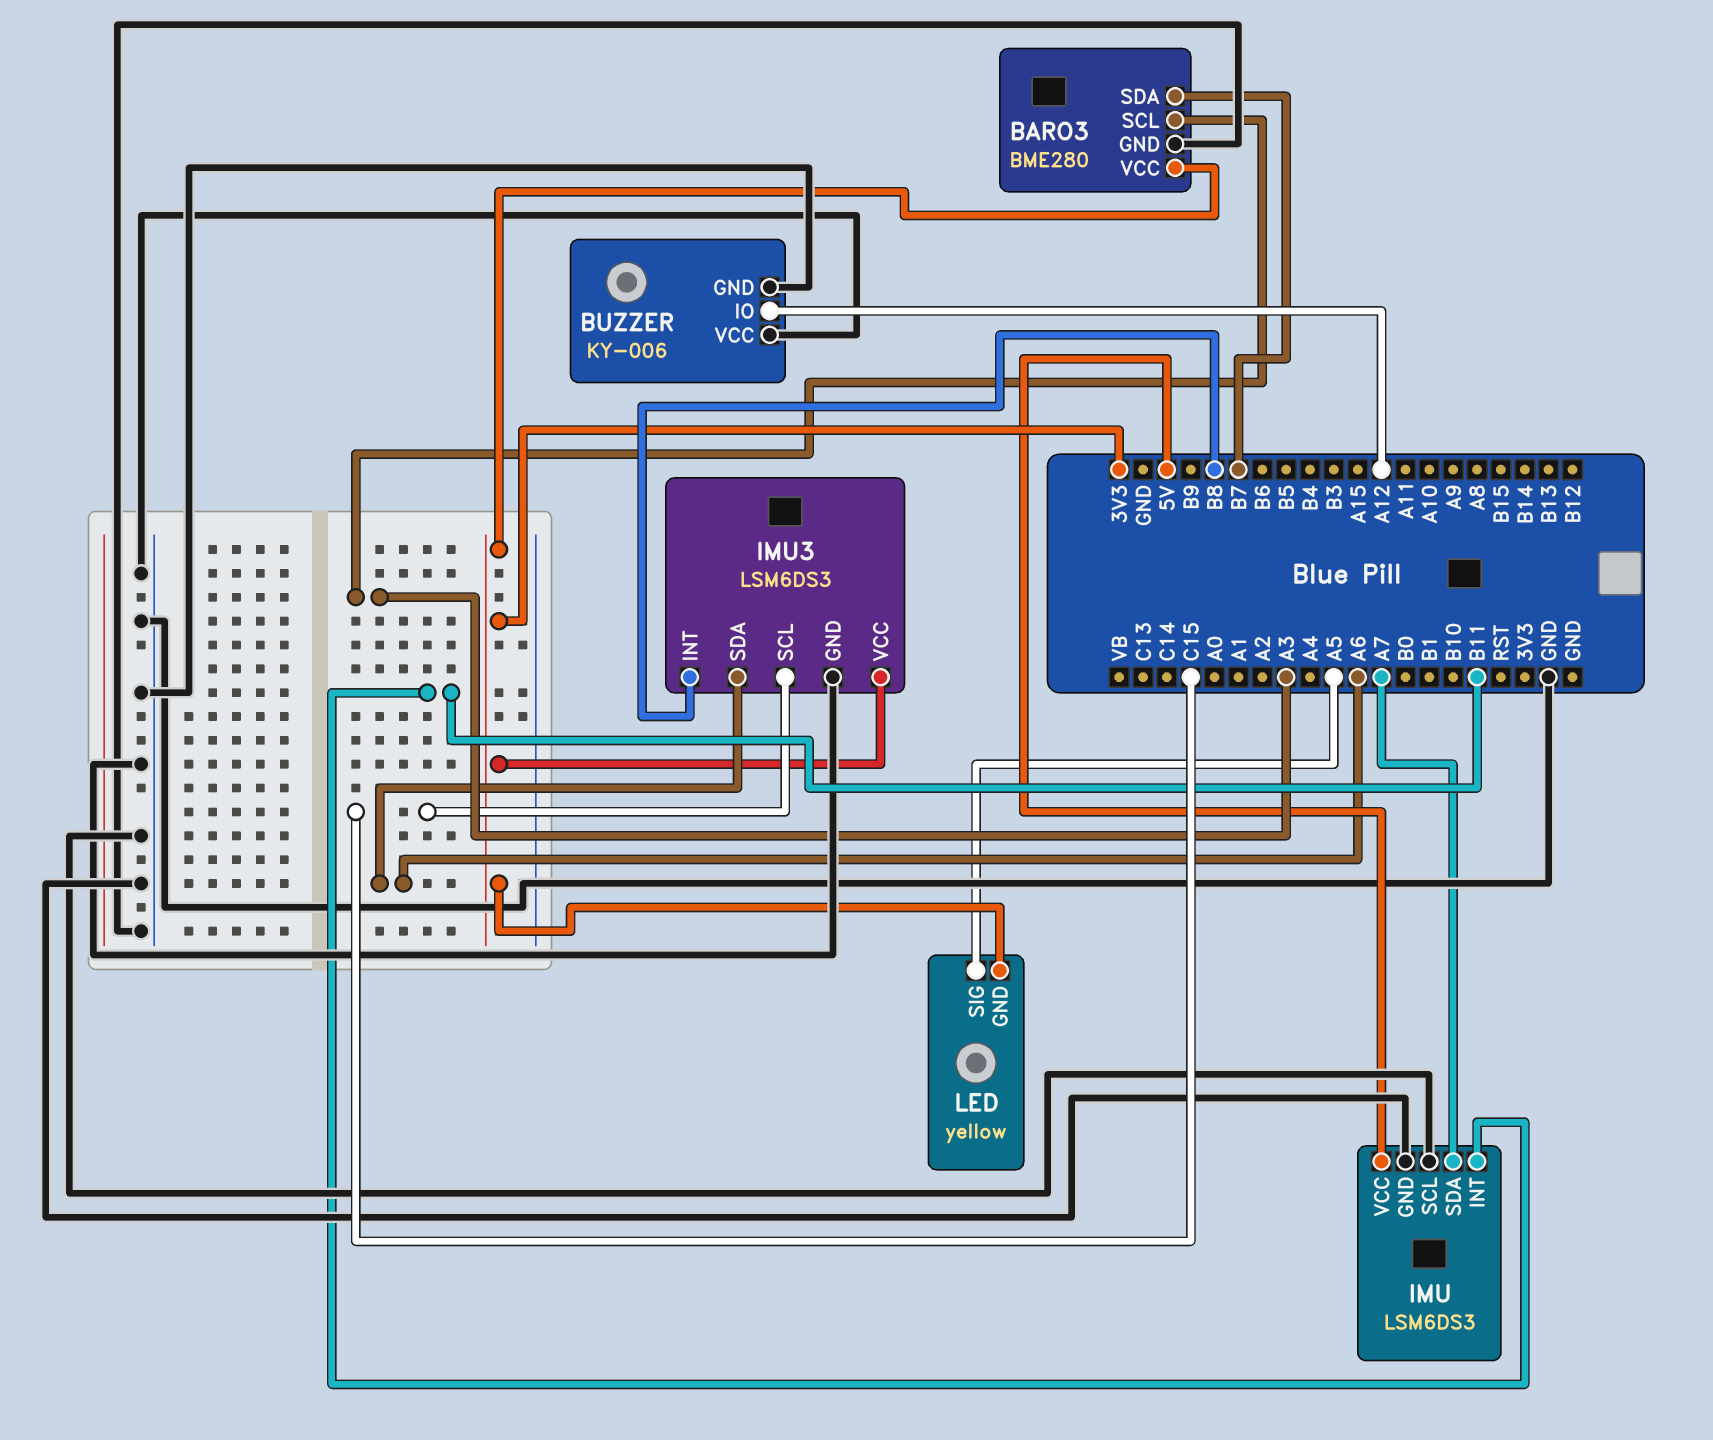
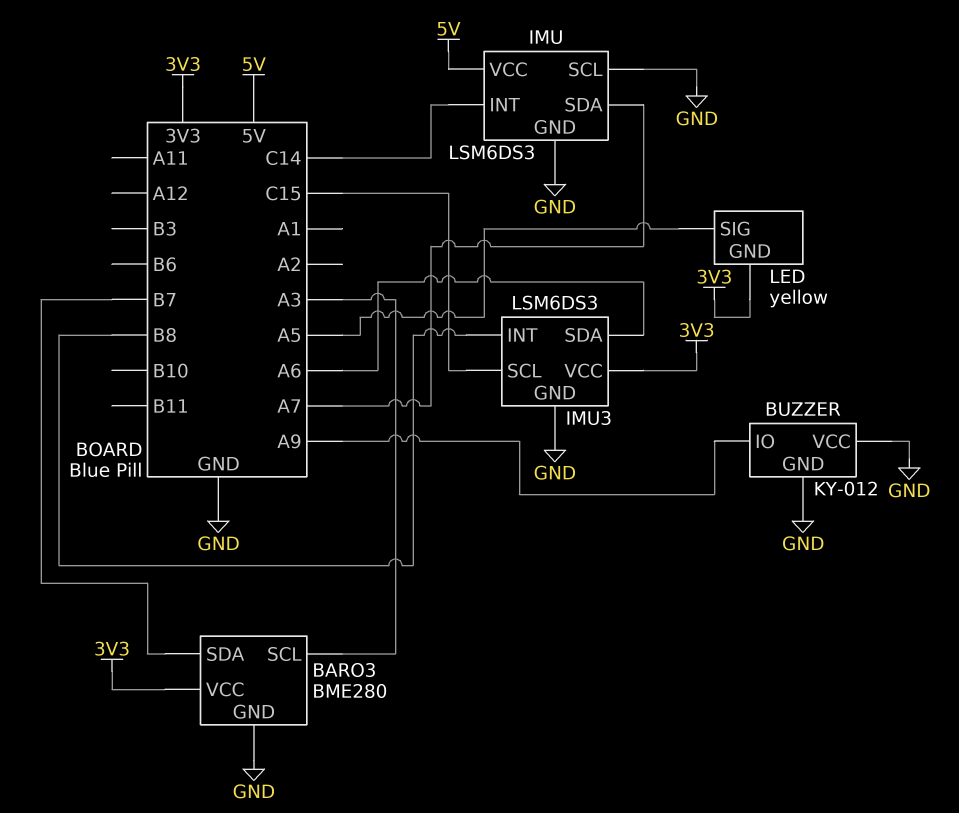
BUZZER: KY-006 -> KY-012
BUZZER pin IO: A12 -> A9
IMU pin INT: B11 -> C14

